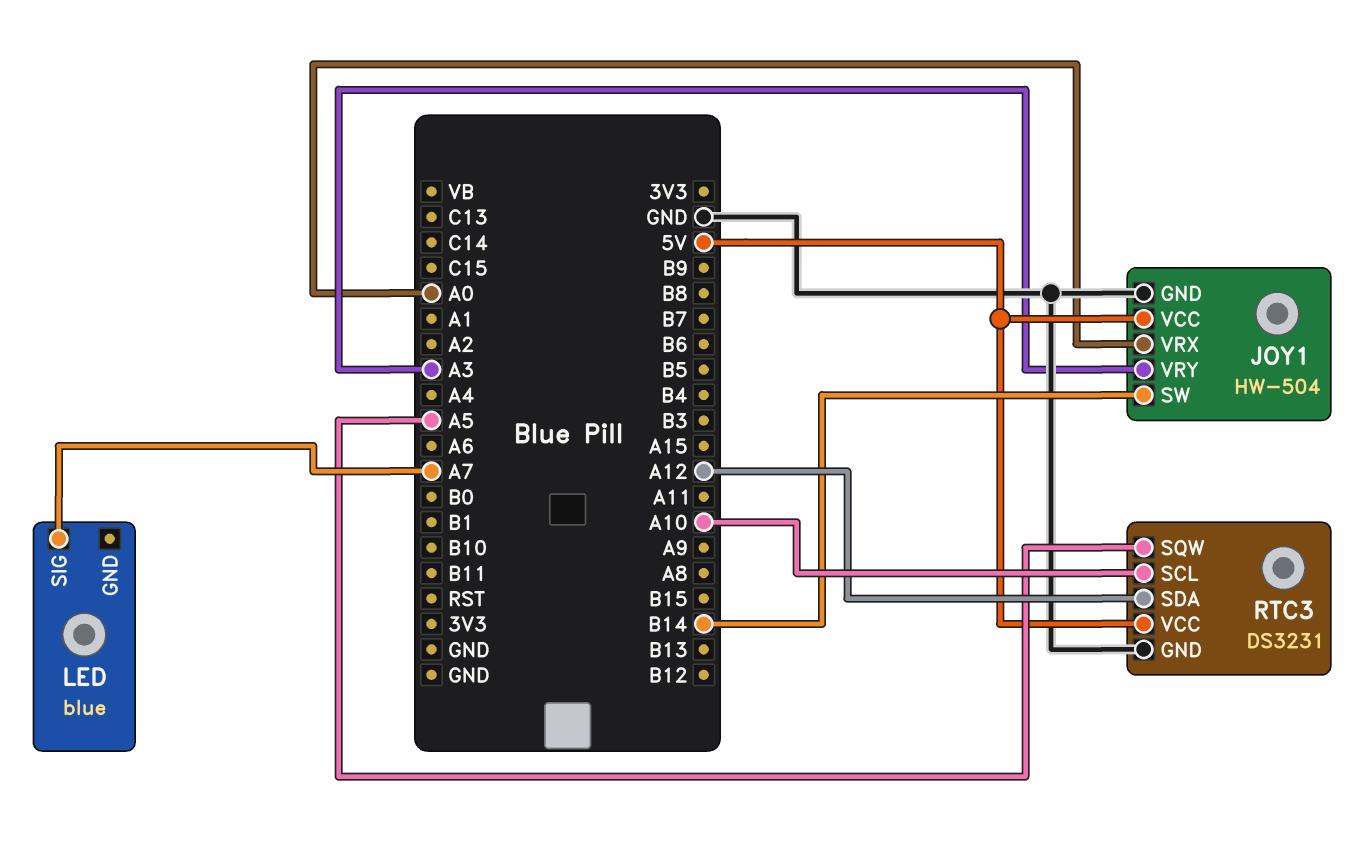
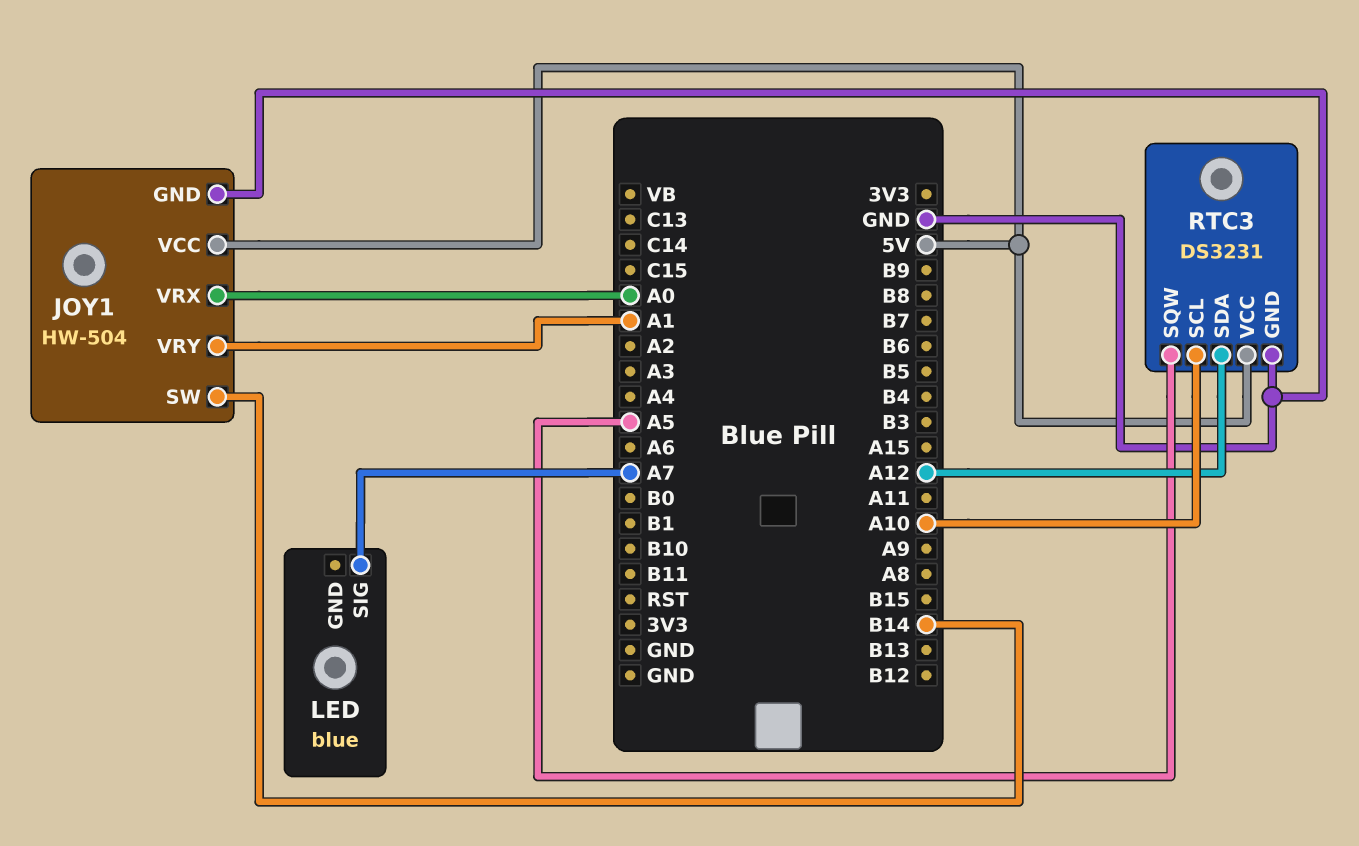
JOY1 pin VRY: A3 -> A1

